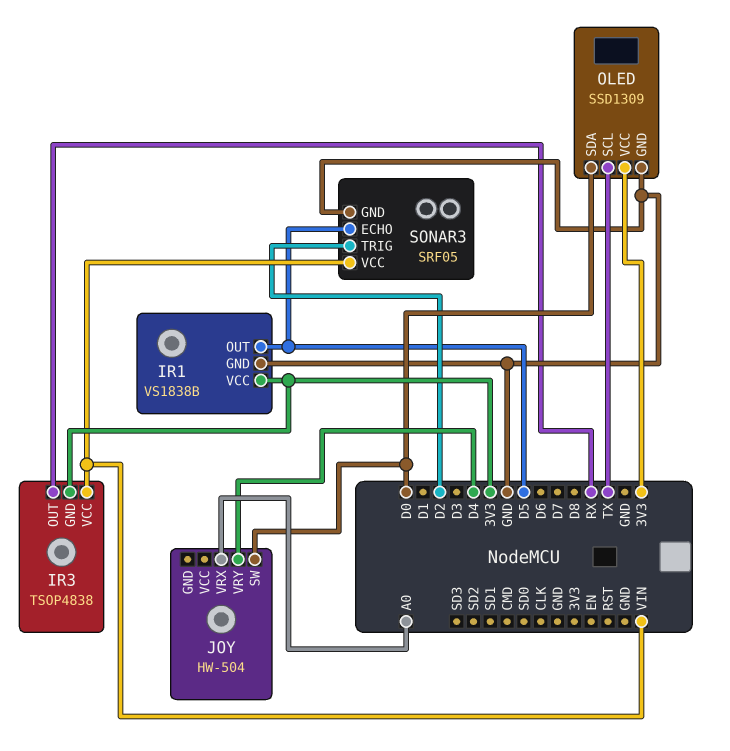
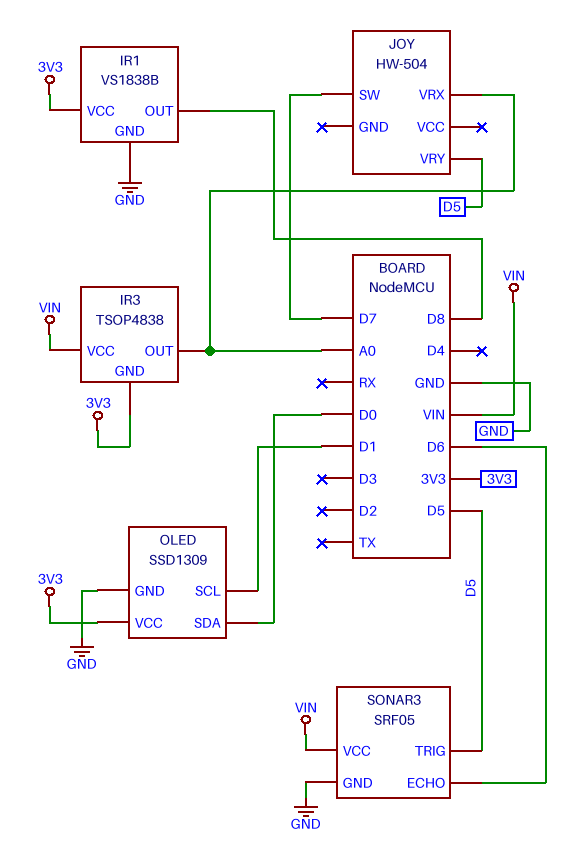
IR1 pin OUT: D5 -> D8
IR3 pin OUT: RX -> A0
JOY pin SW: D0 -> D7
JOY pin VRY: D4 -> D5
OLED pin SCL: TX -> D1
SONAR3 pin ECHO: D5 -> D6
SONAR3 pin TRIG: D2 -> D5

